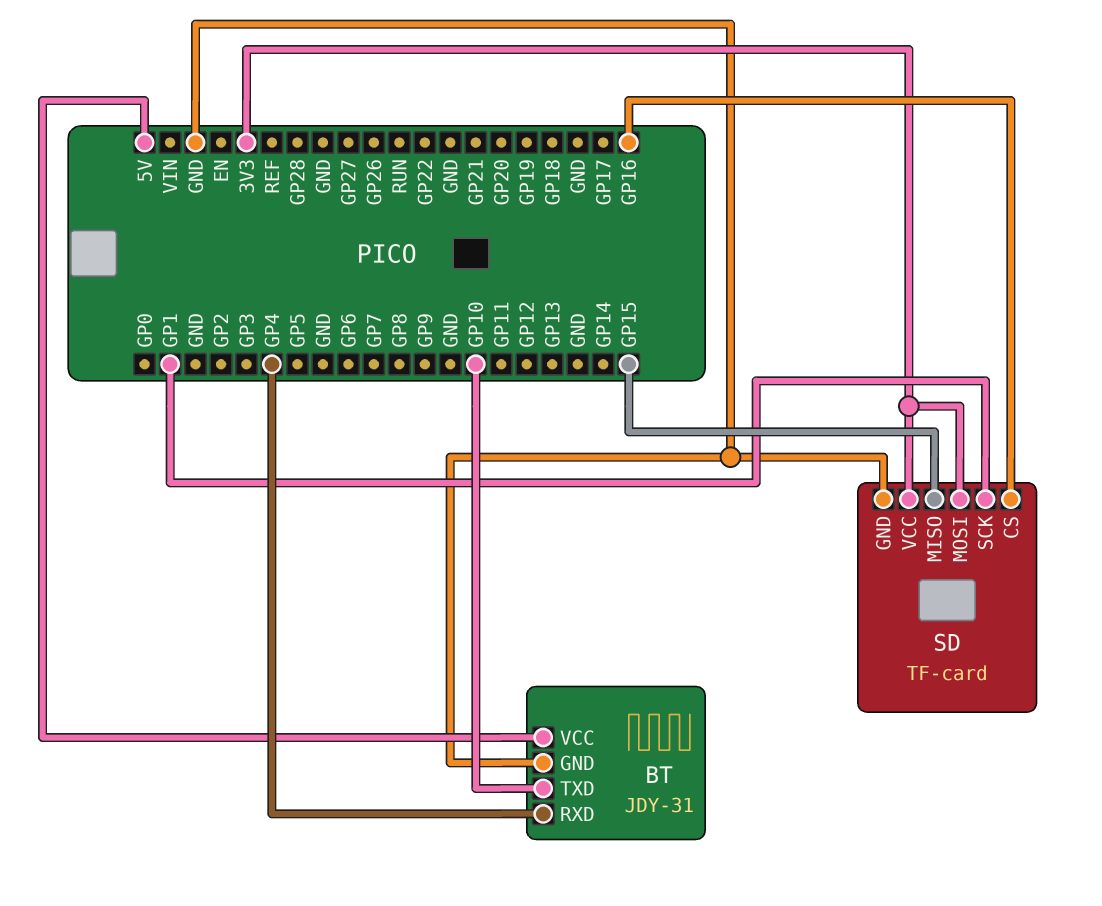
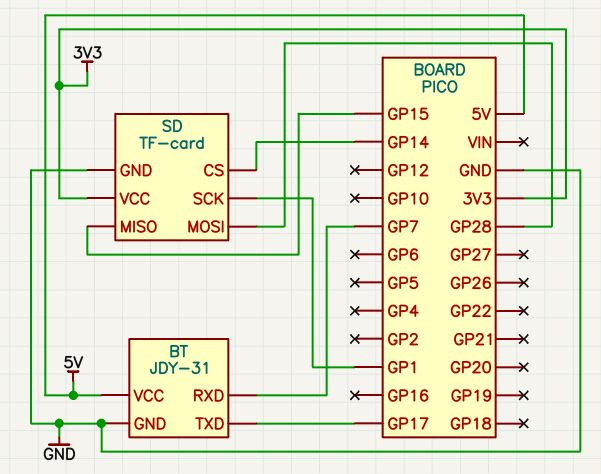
BT pin RXD: GP4 -> GP7
BT pin TXD: GP10 -> GP17
SD pin CS: GP16 -> GP14
SD pin MOSI: 3V3 -> GP28

